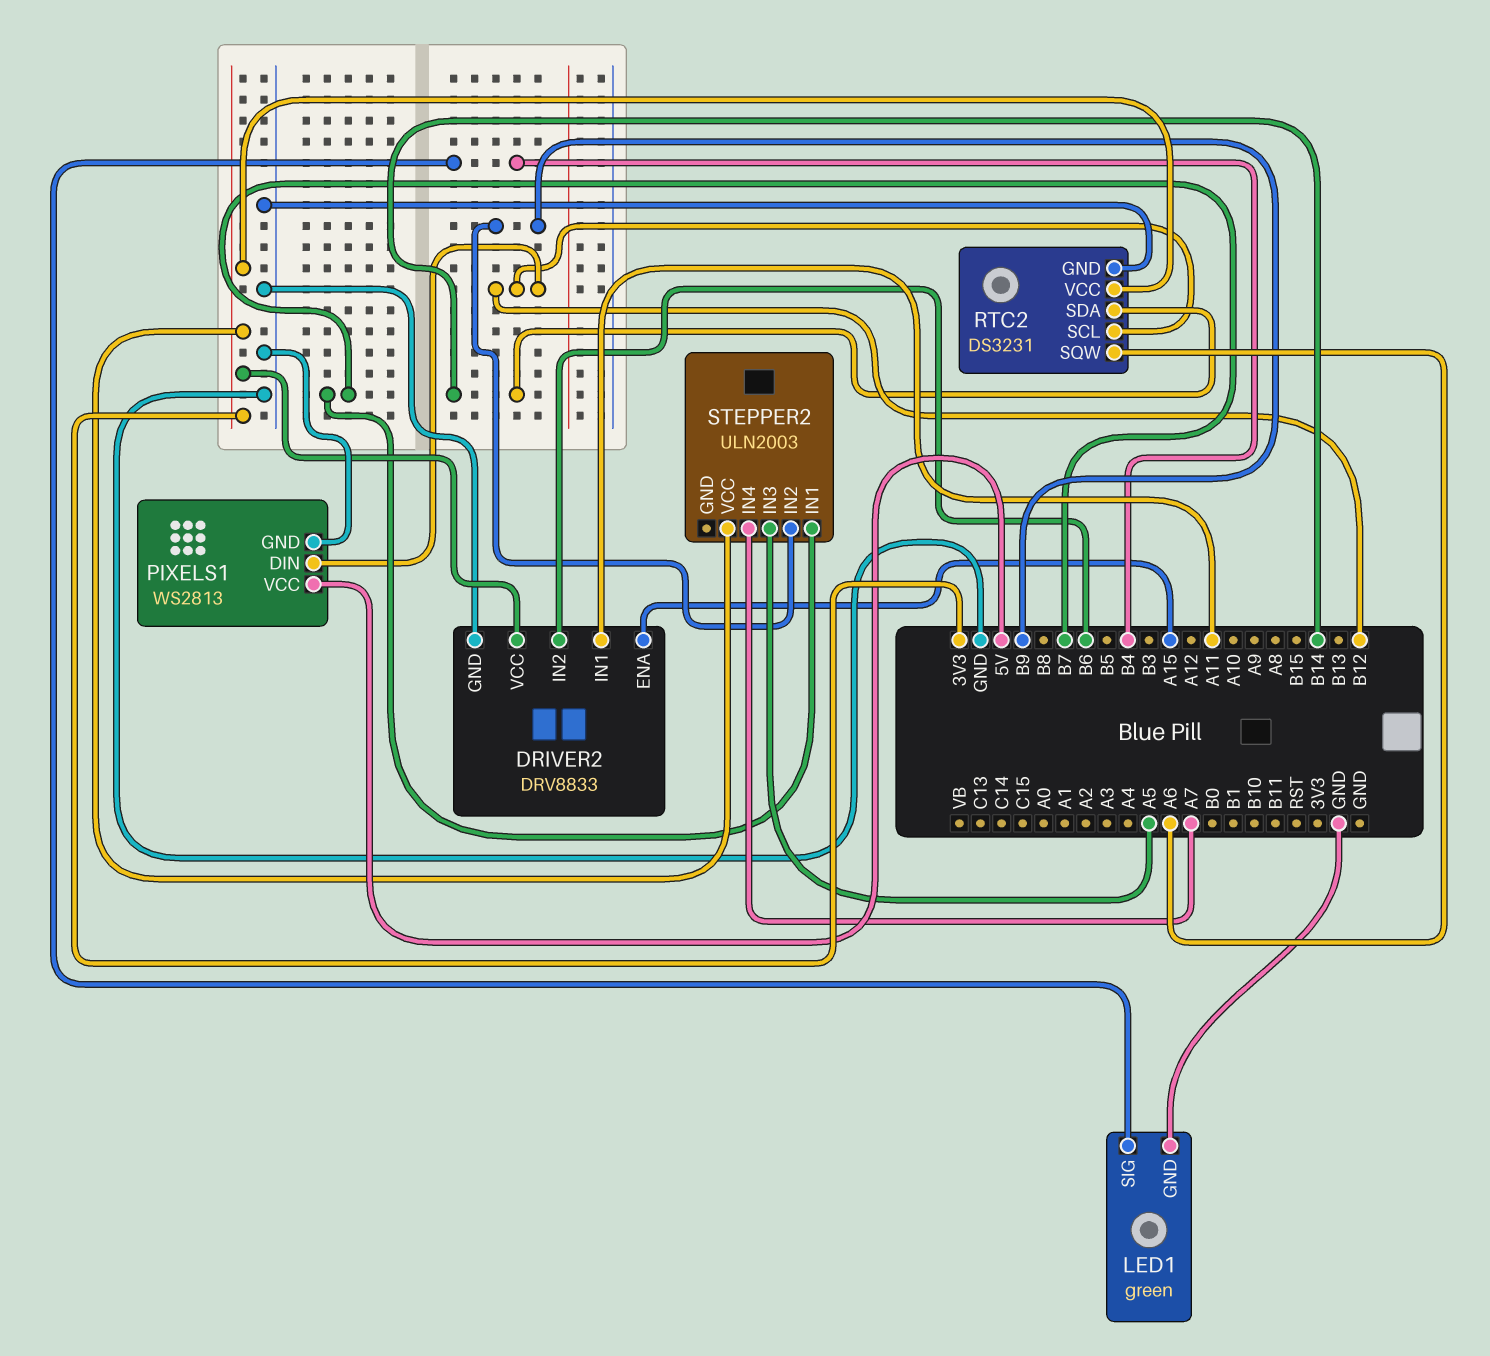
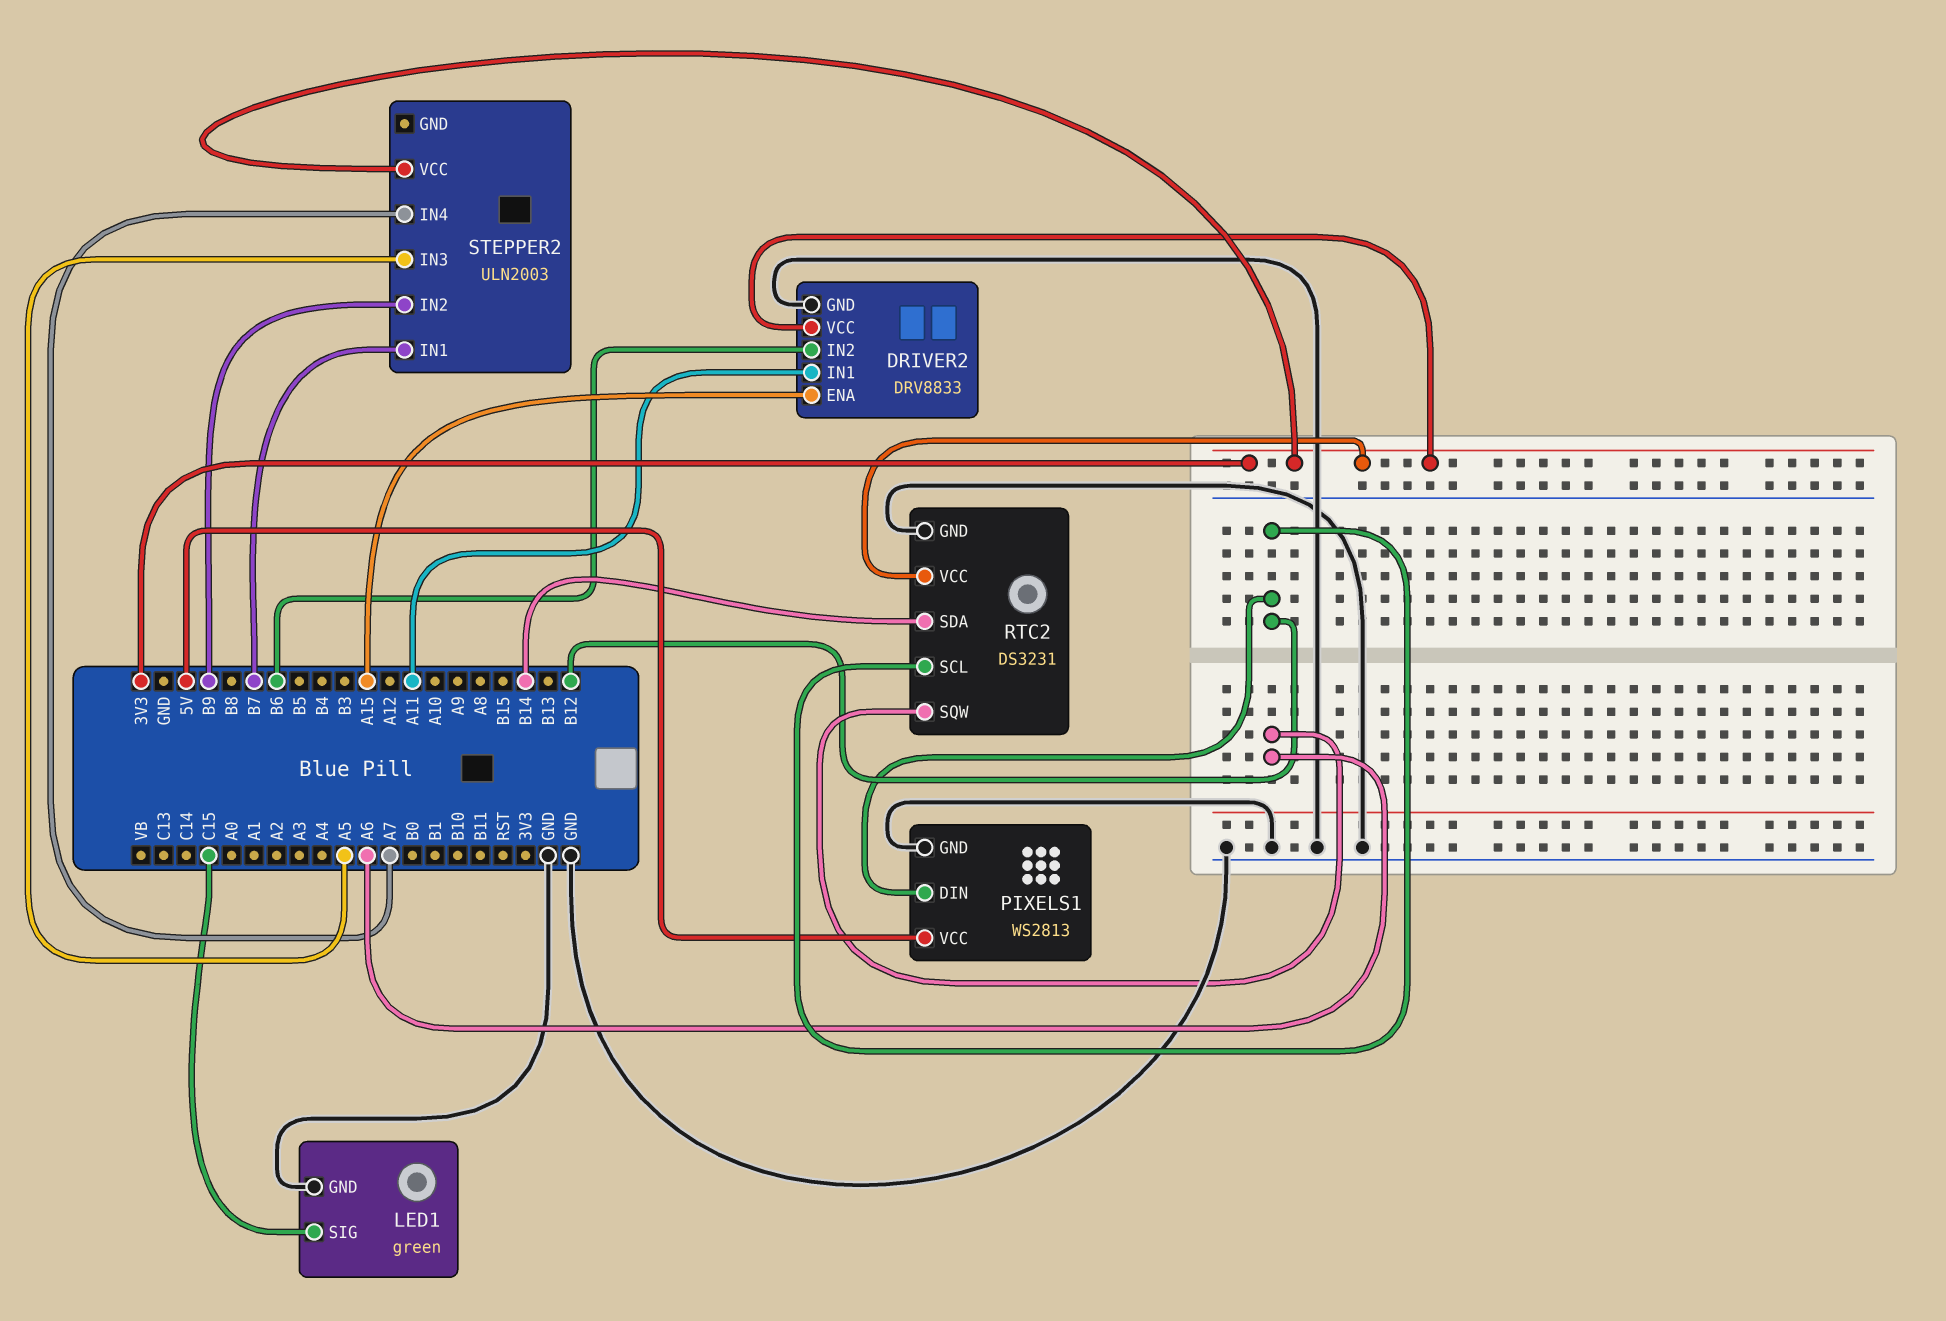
LED1 pin SIG: B4 -> C15

